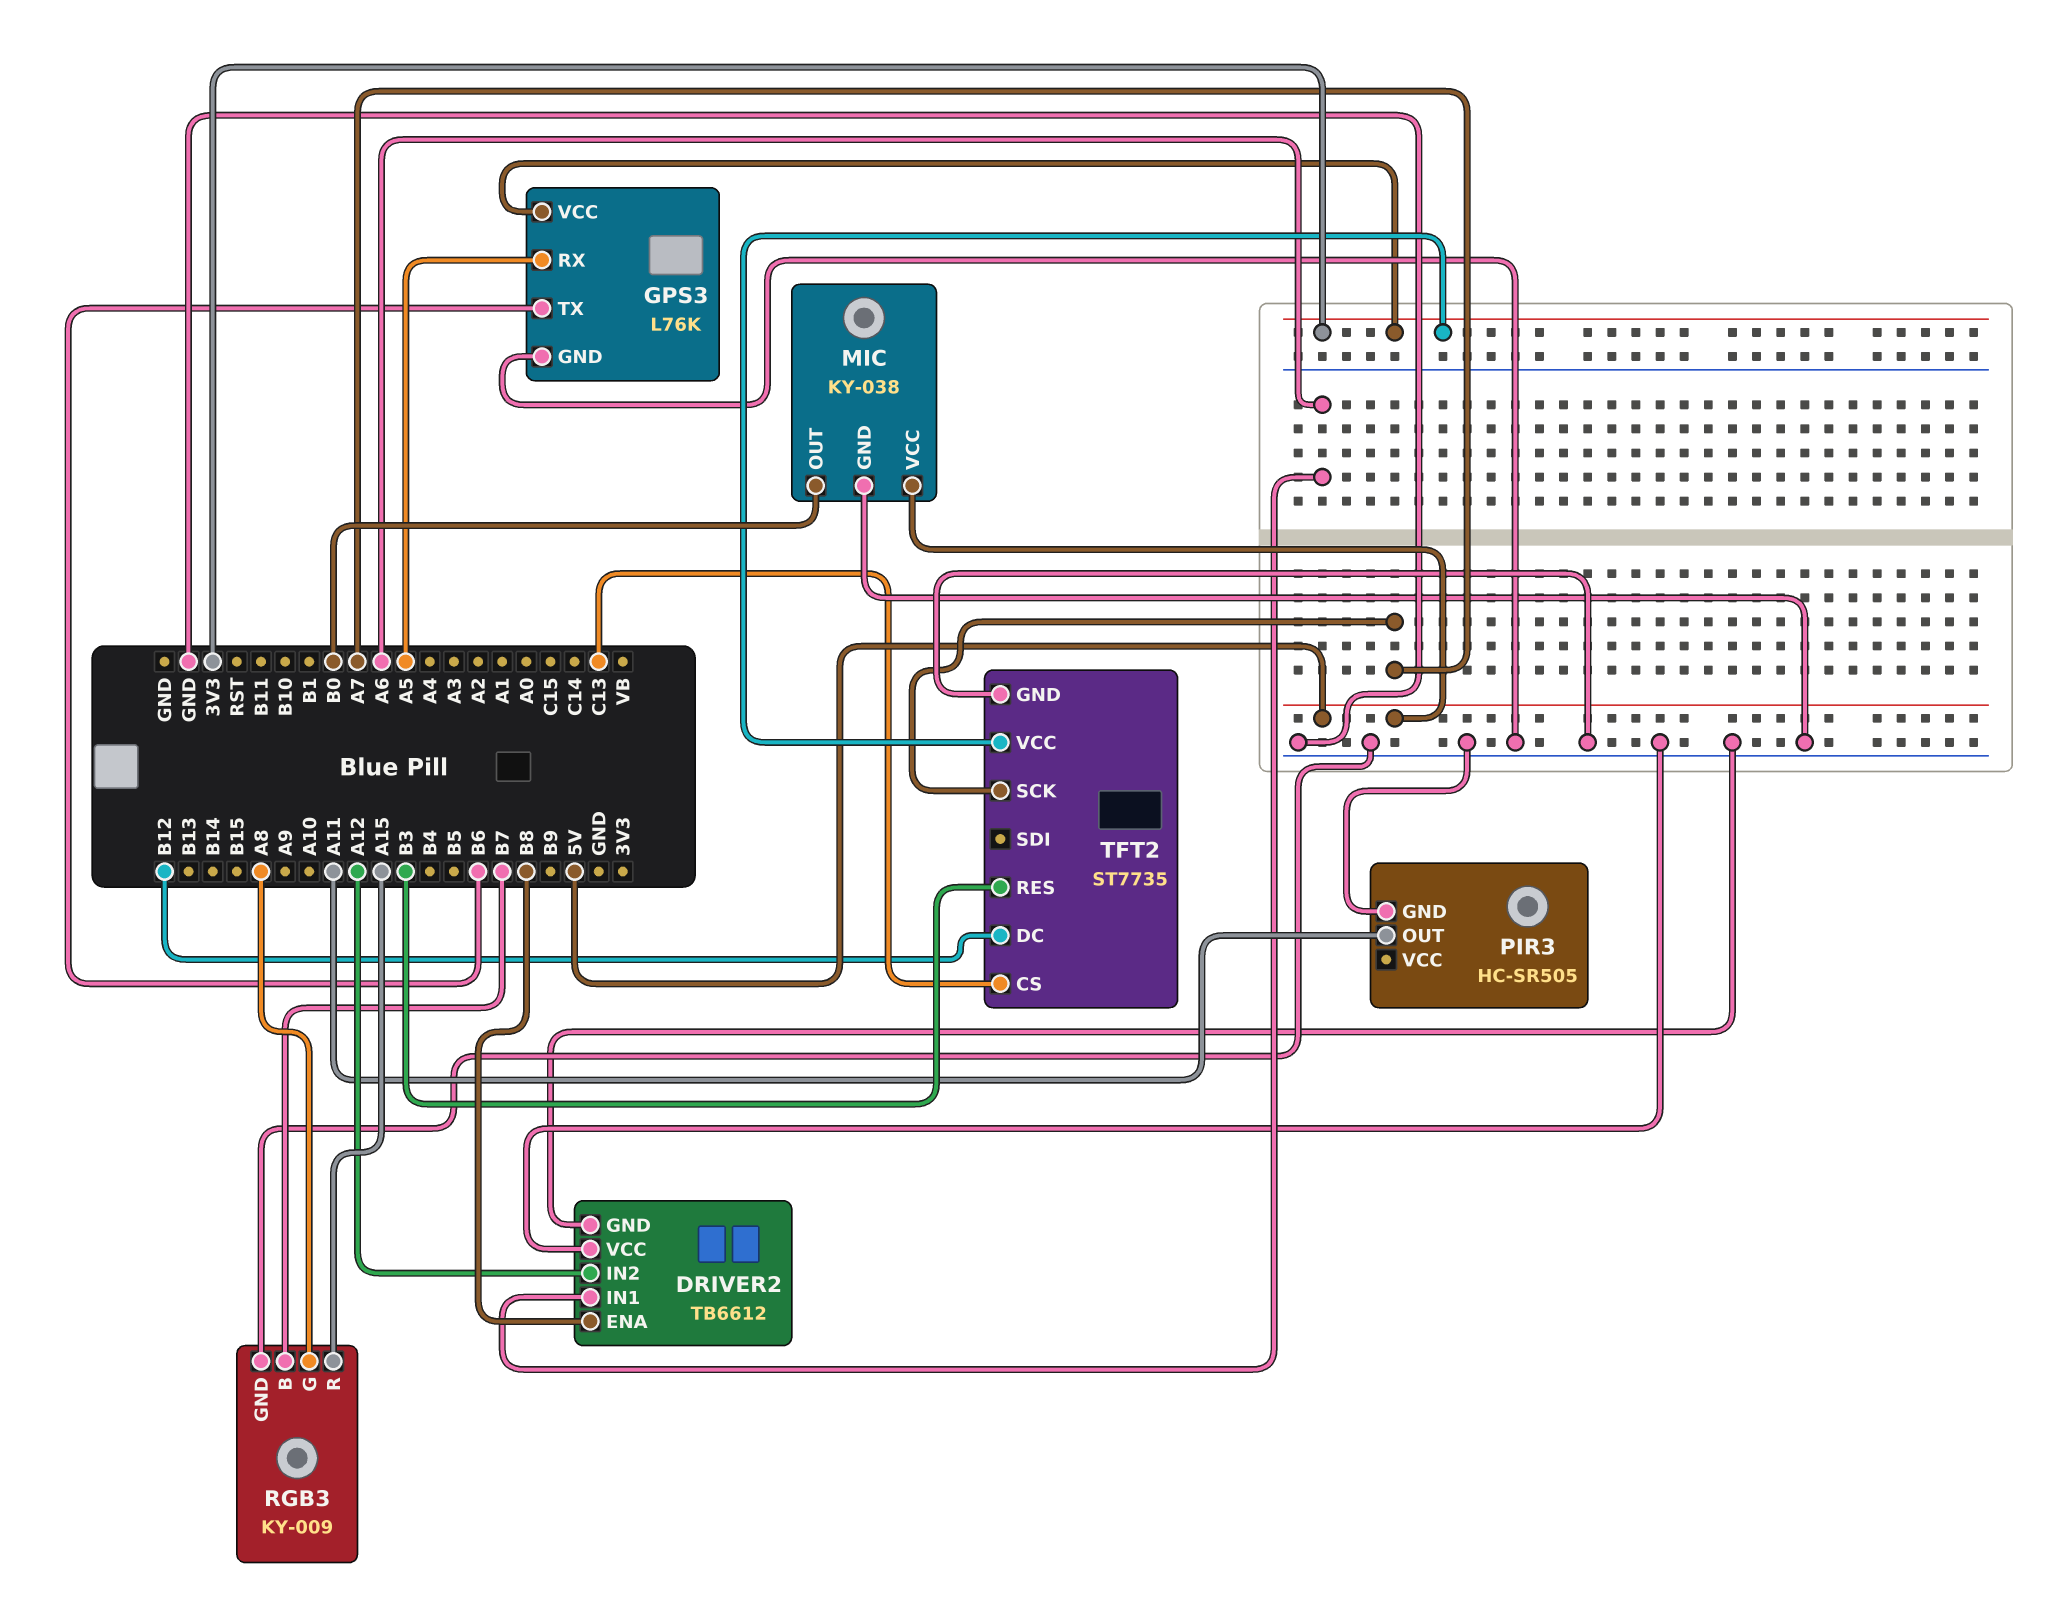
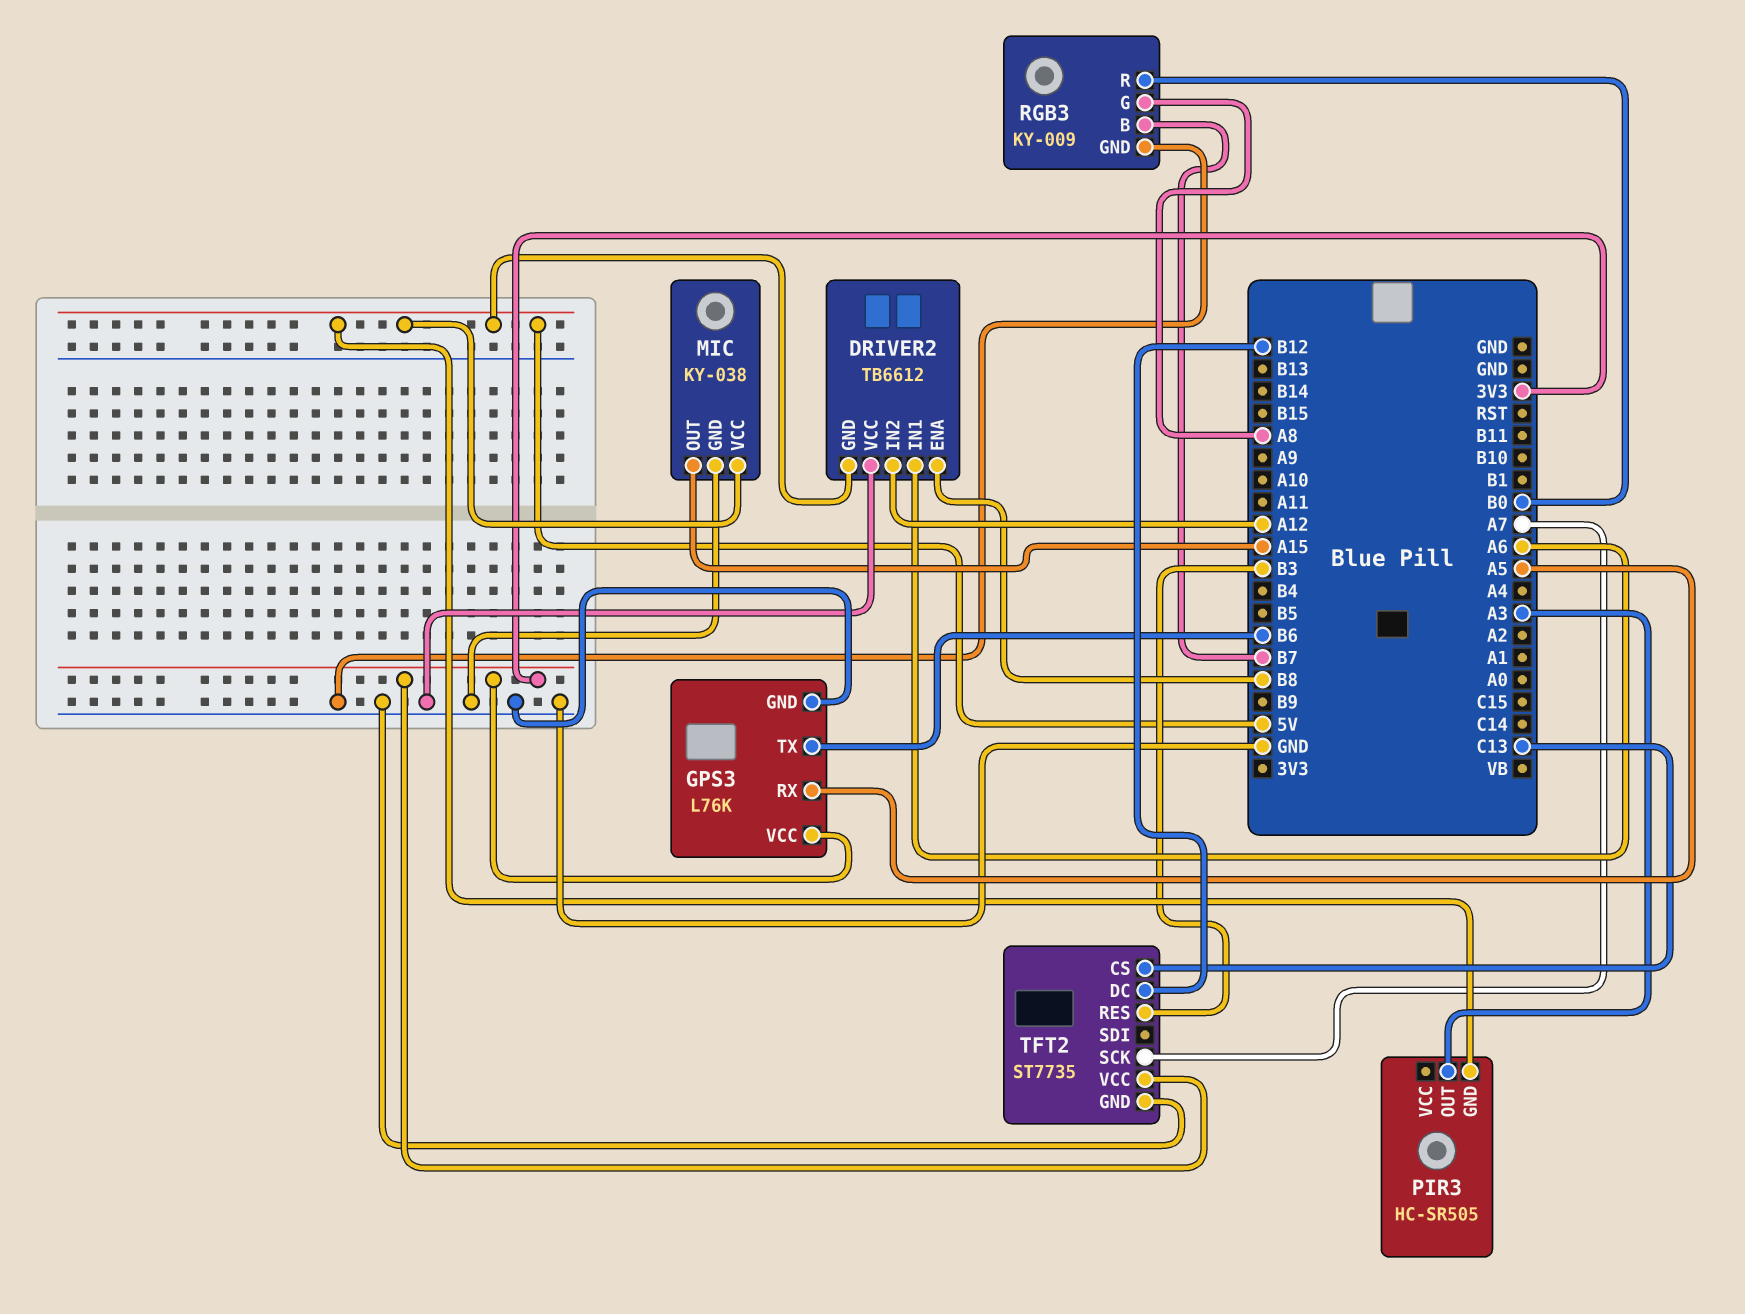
DRIVER2 pin GND: GND -> 5V
MIC pin OUT: B0 -> A15
PIR3 pin GND: GND -> 5V
PIR3 pin OUT: A11 -> A3
RGB3 pin R: A15 -> B0

